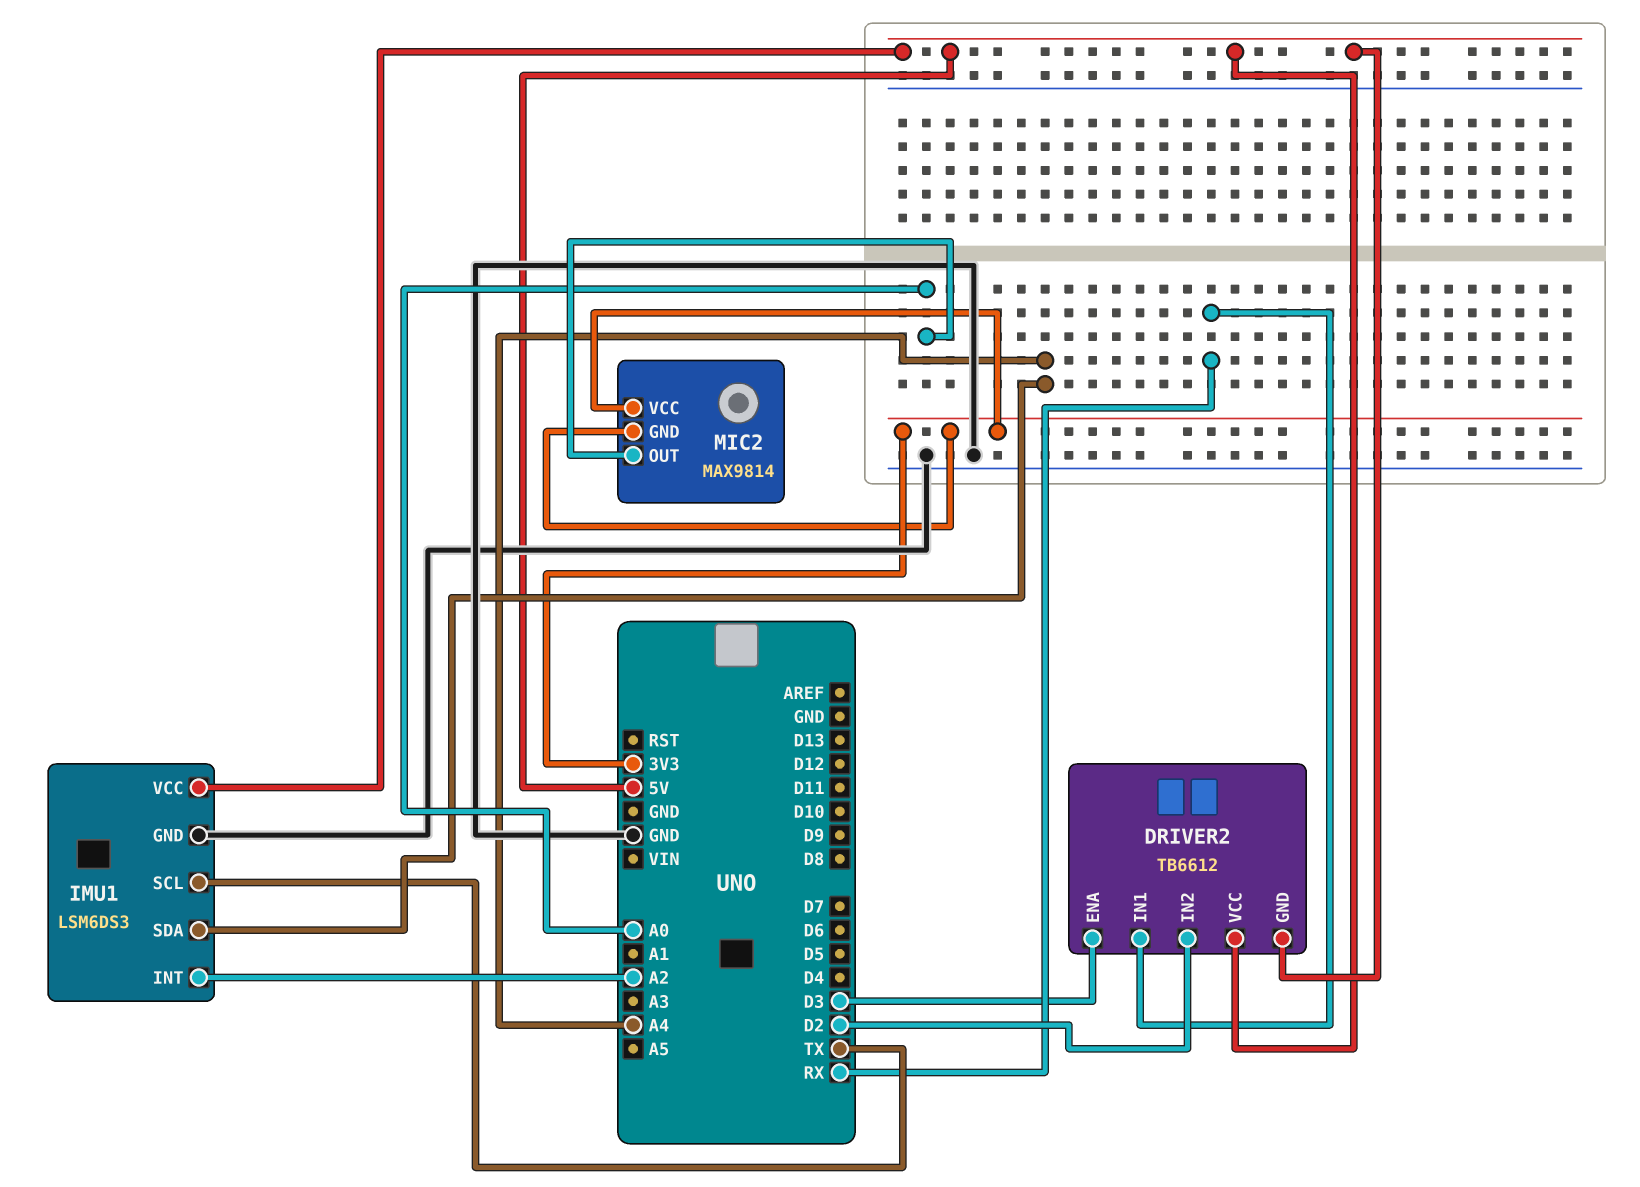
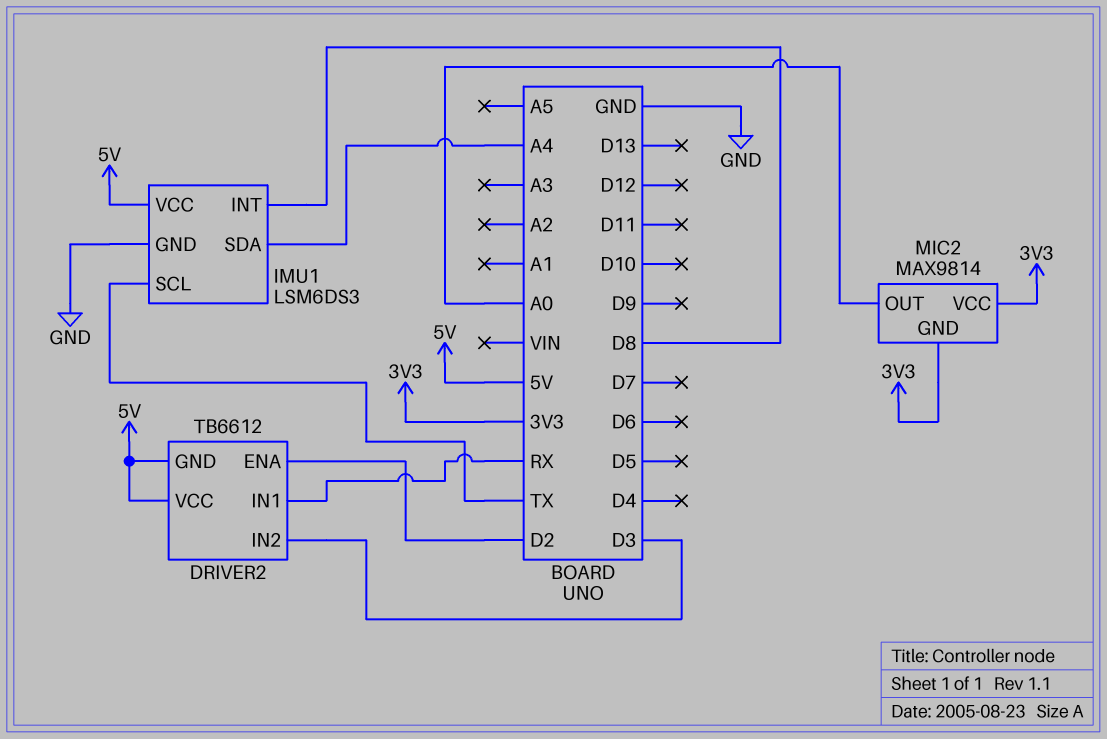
DRIVER2 pin ENA: D3 -> D2
DRIVER2 pin IN2: D2 -> D3
IMU1 pin INT: A2 -> D8

